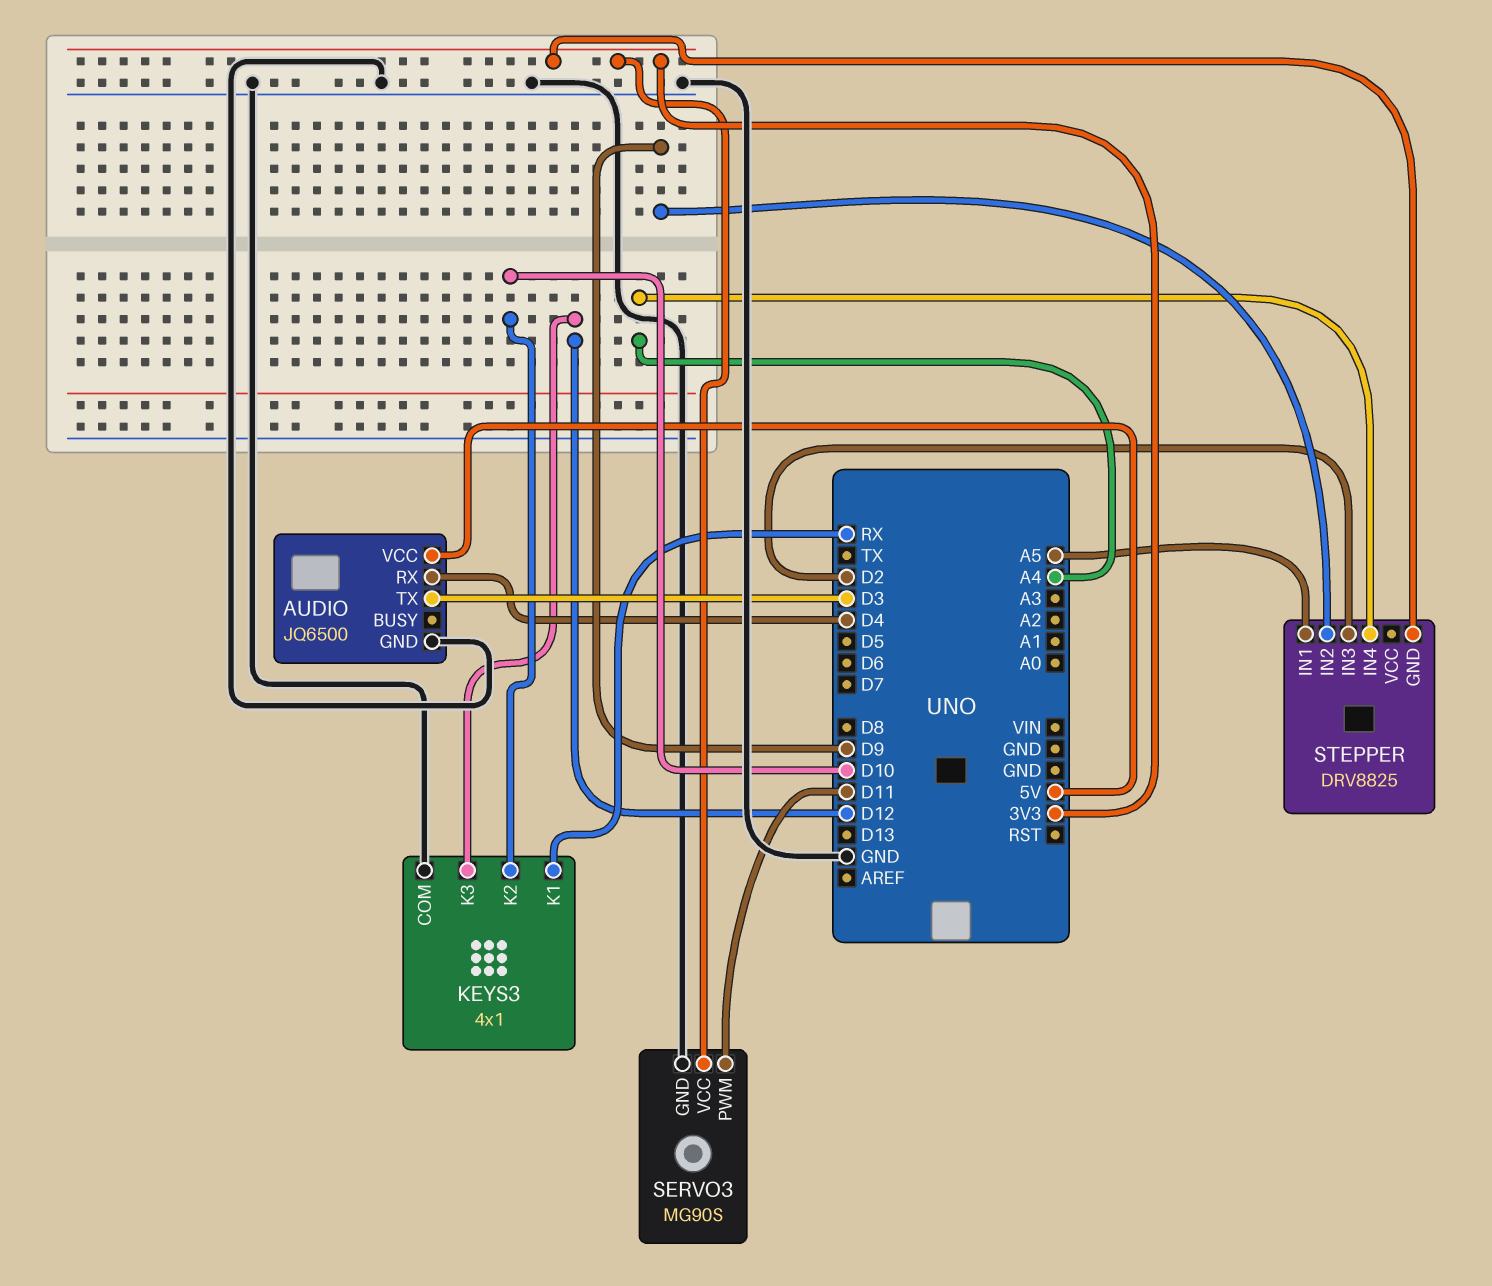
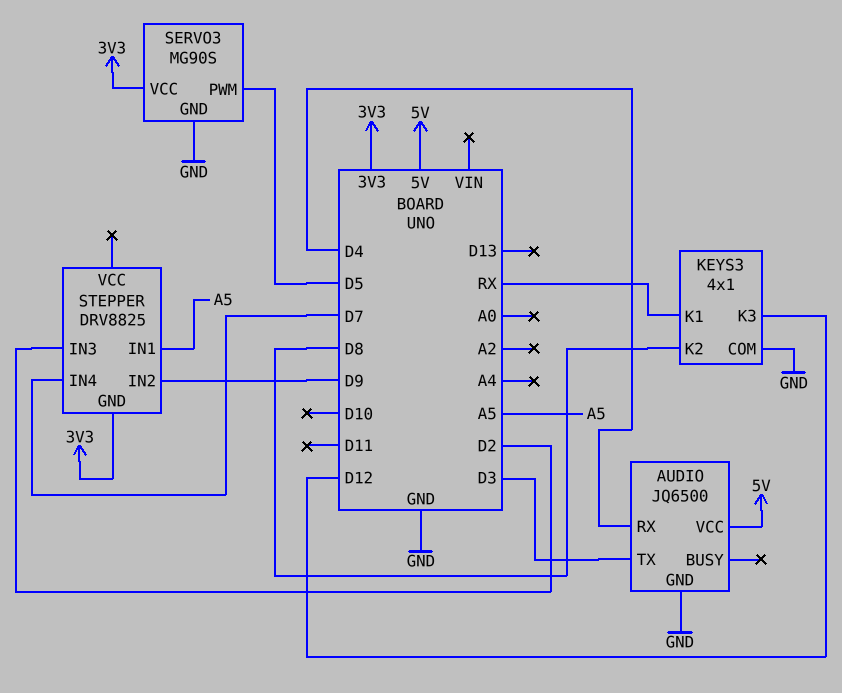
KEYS3 pin K2: D10 -> D8
SERVO3 pin PWM: D11 -> D5
STEPPER pin IN4: A4 -> D7

